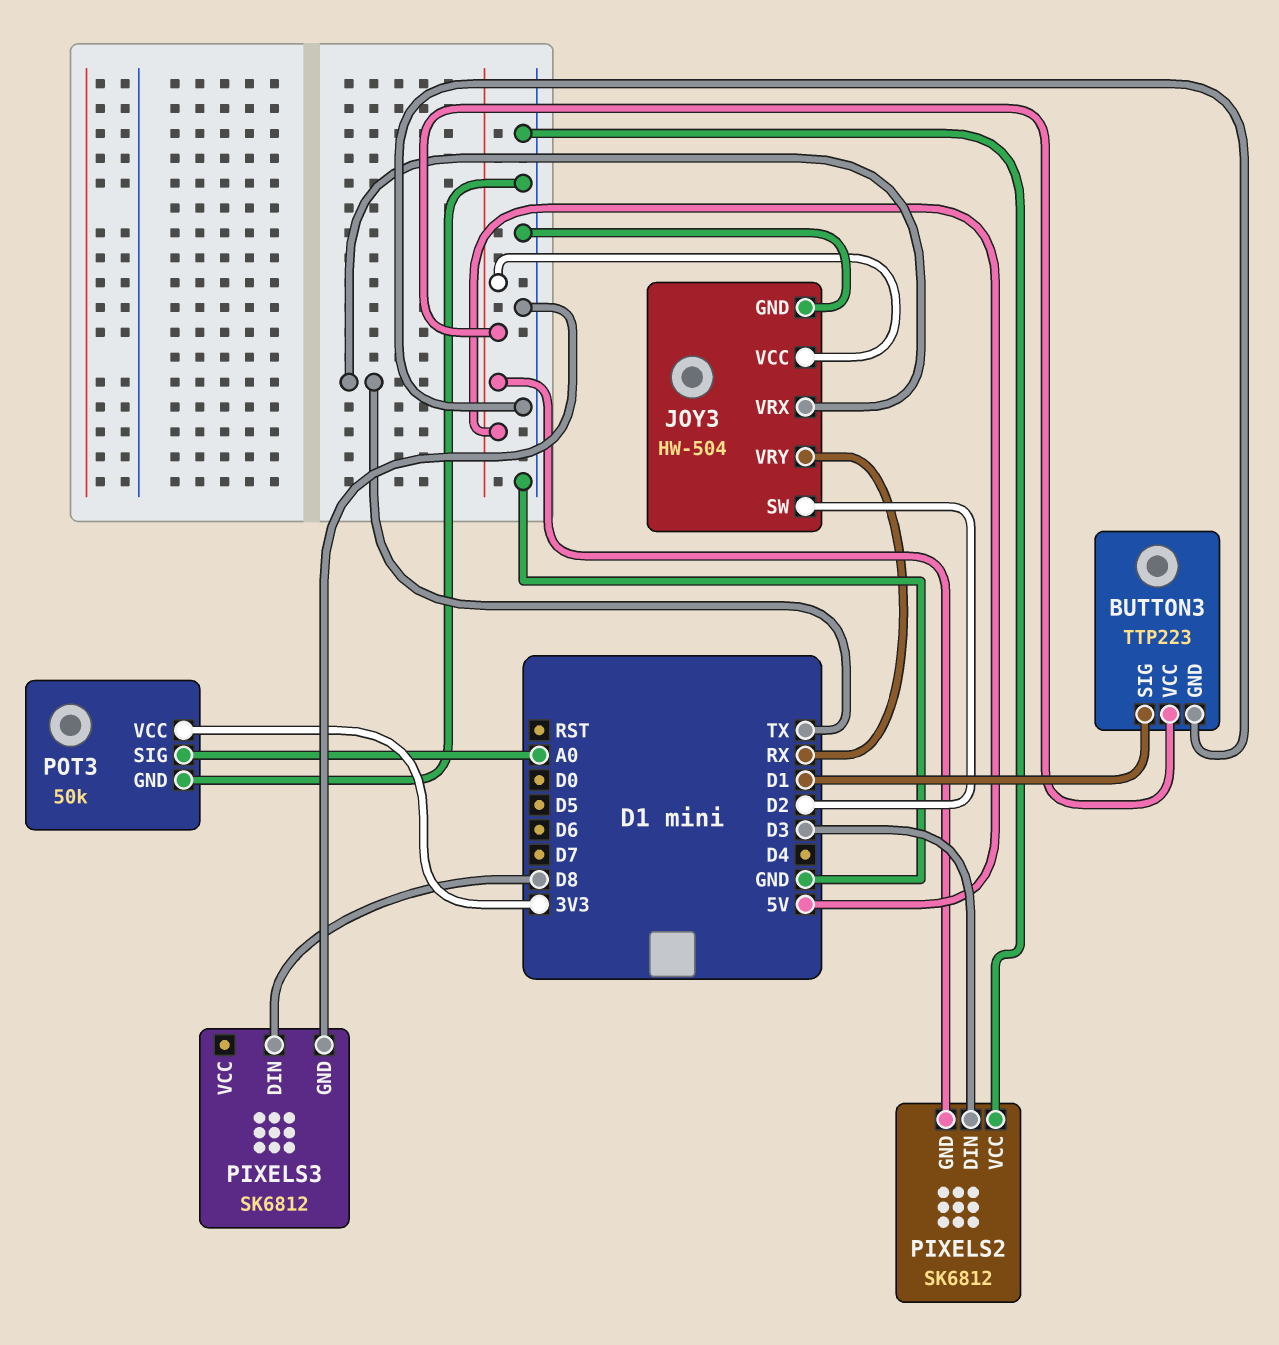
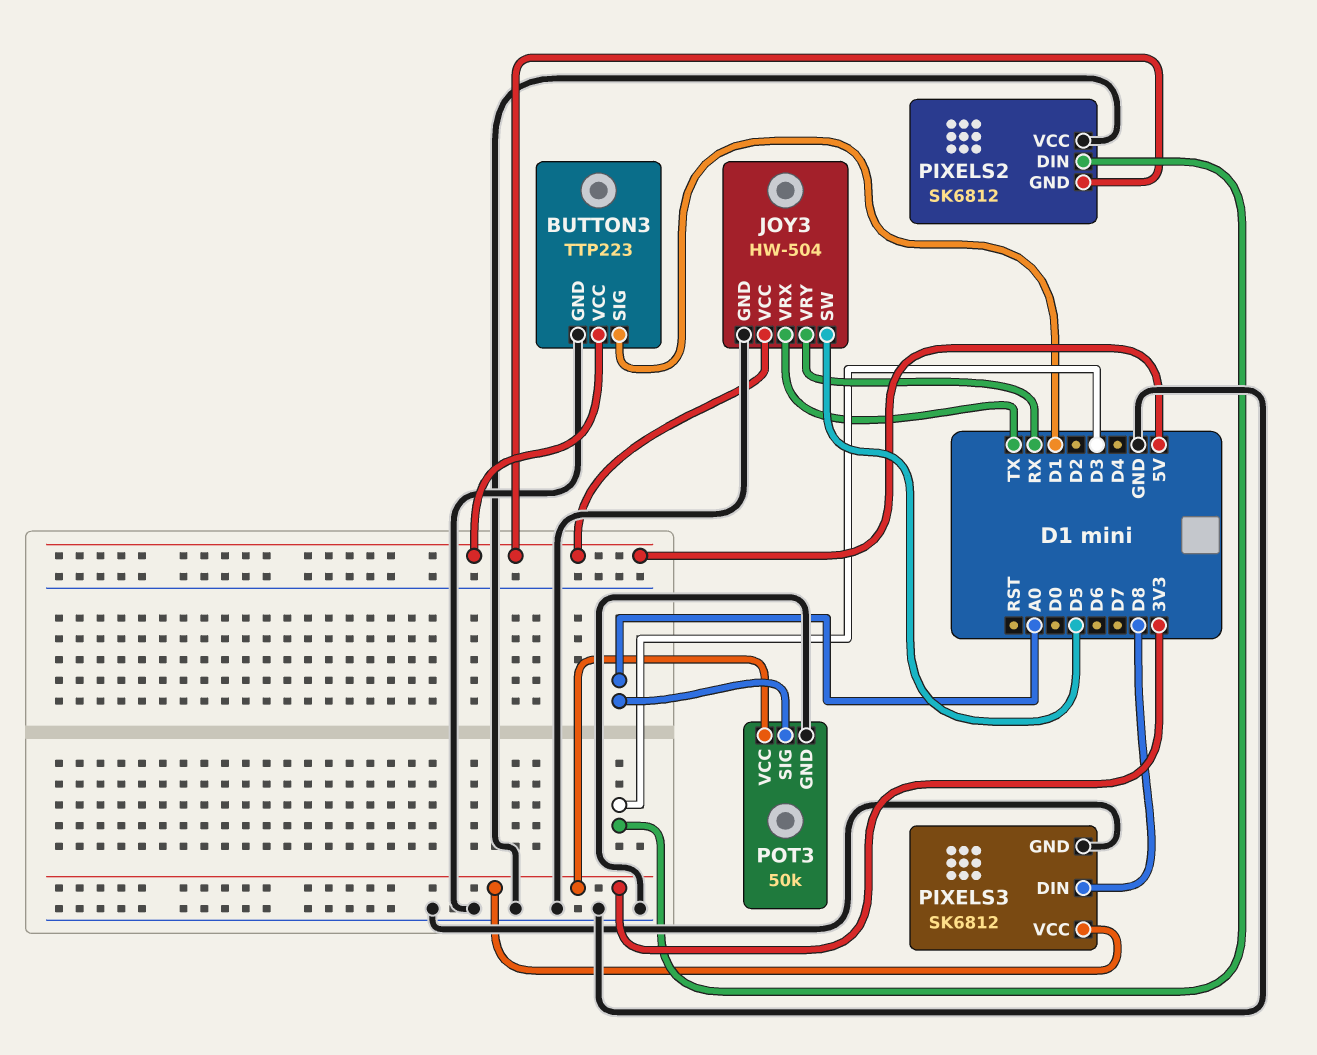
JOY3 pin SW: D2 -> D5
PIXELS3 pin VCC: none -> 3V3

